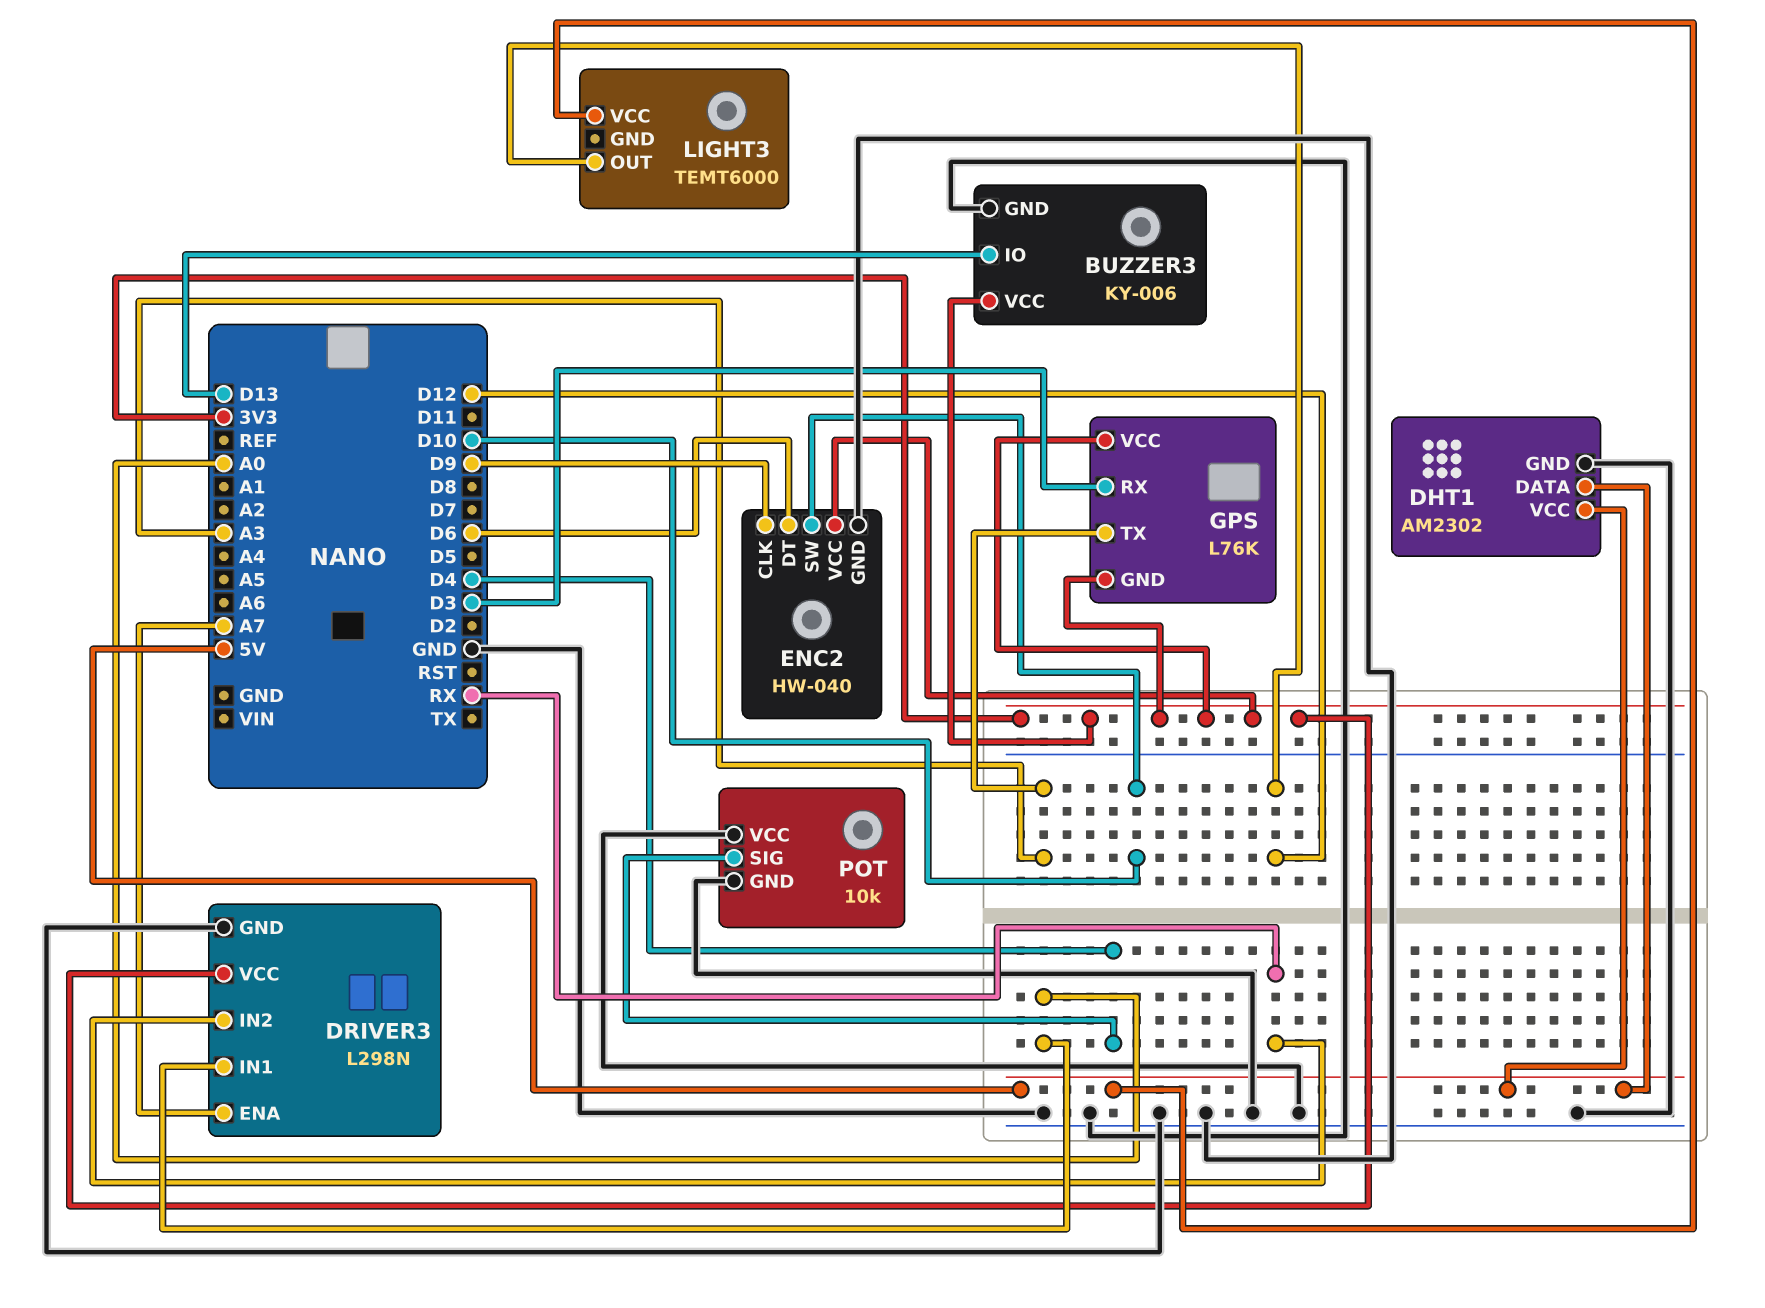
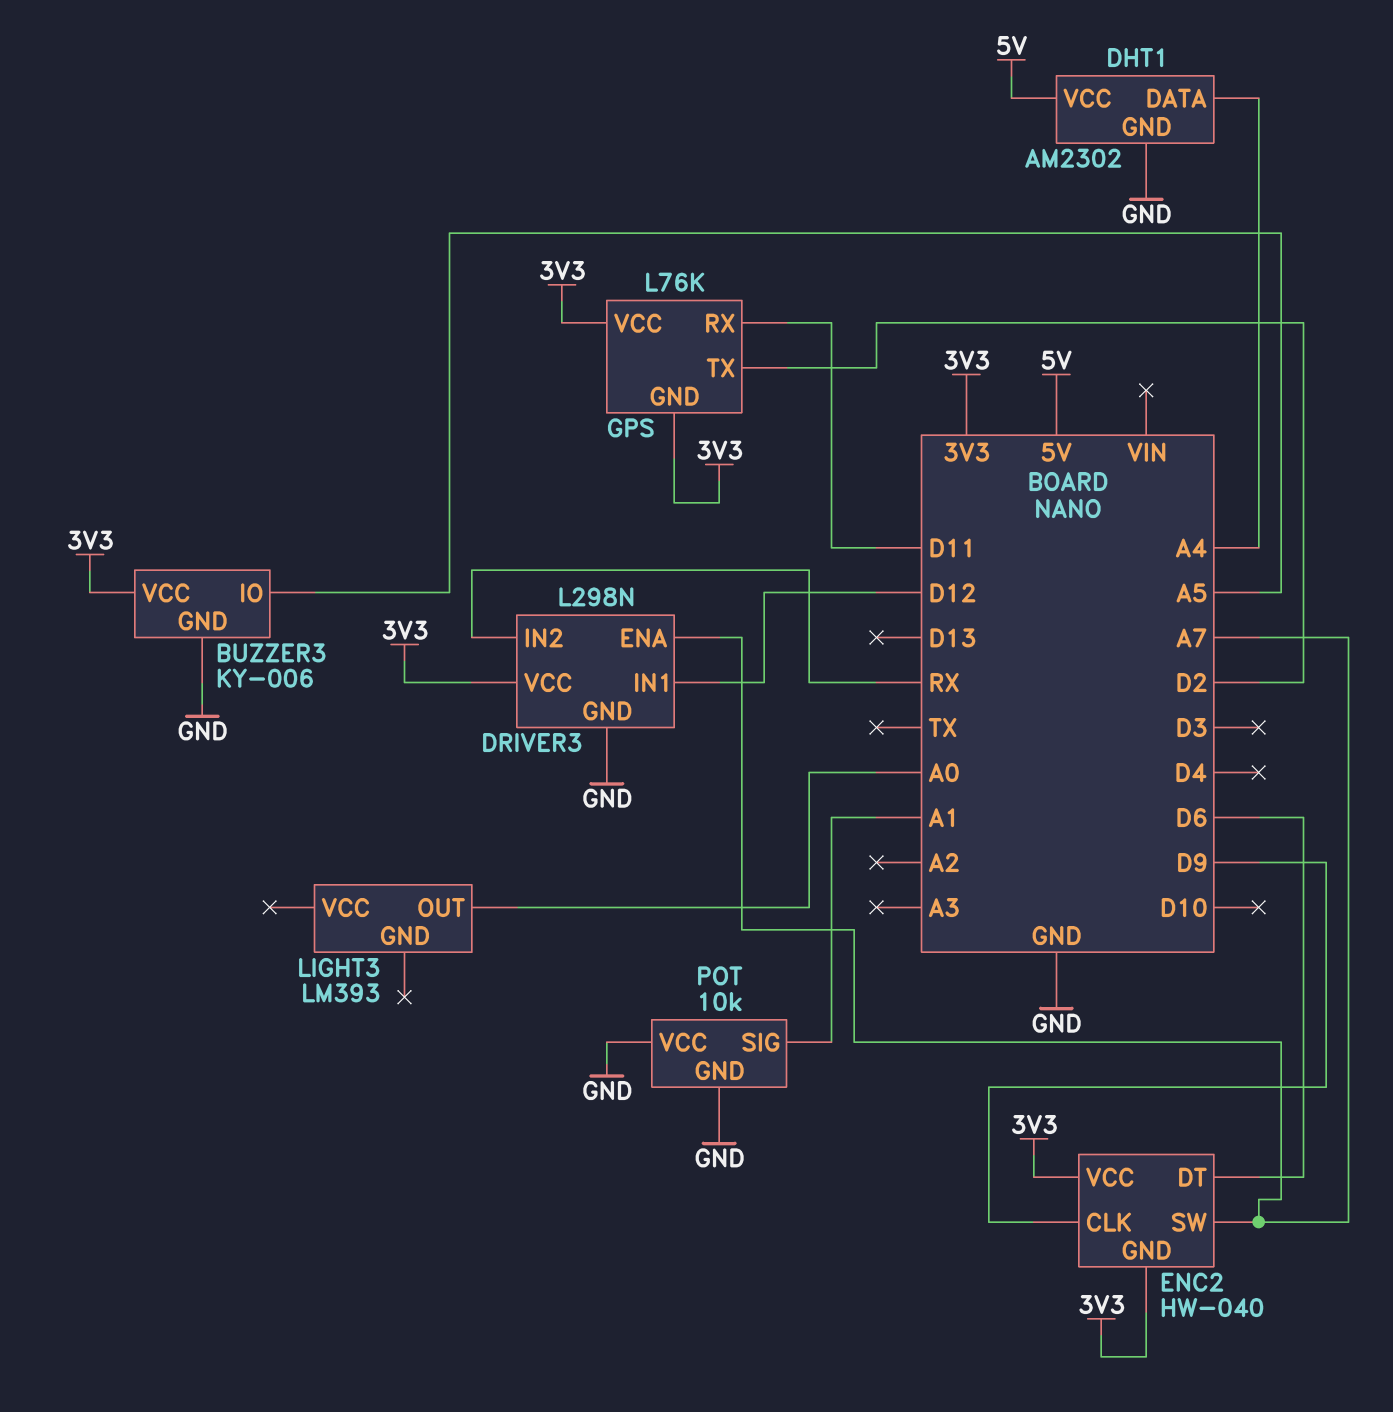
BUZZER3 pin IO: D13 -> A5
DHT1 pin DATA: 5V -> A4
DRIVER3 pin IN1: A0 -> D12
ENC2 pin GND: GND -> 3V3
ENC2 pin SW: D10 -> A7
GPS pin RX: D3 -> D11
GPS pin TX: A3 -> D2
LIGHT3: TEMT6000 -> LM393
LIGHT3 pin OUT: D12 -> A0
LIGHT3 pin VCC: 5V -> none
POT pin SIG: D4 -> A1

